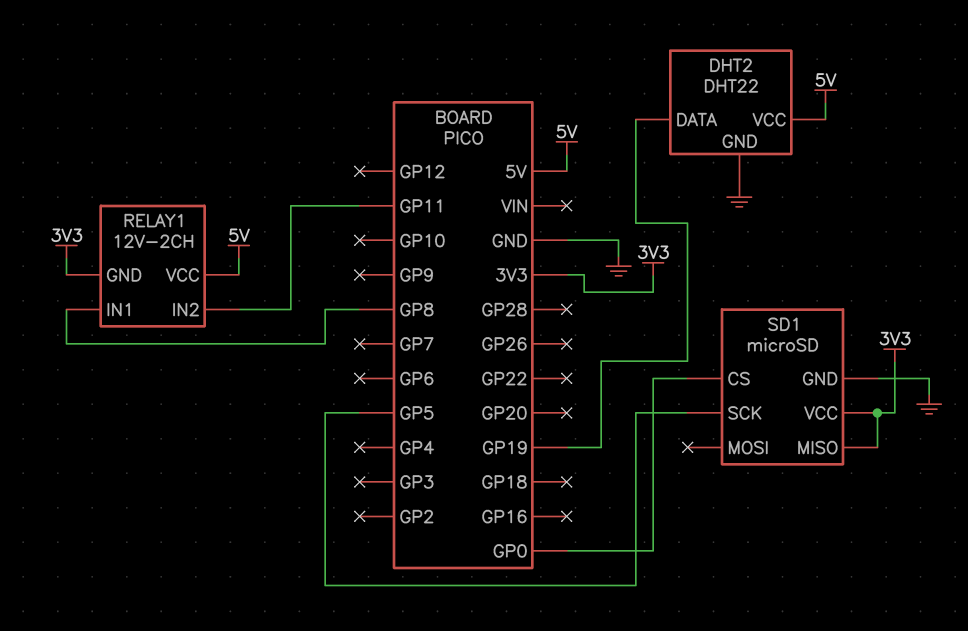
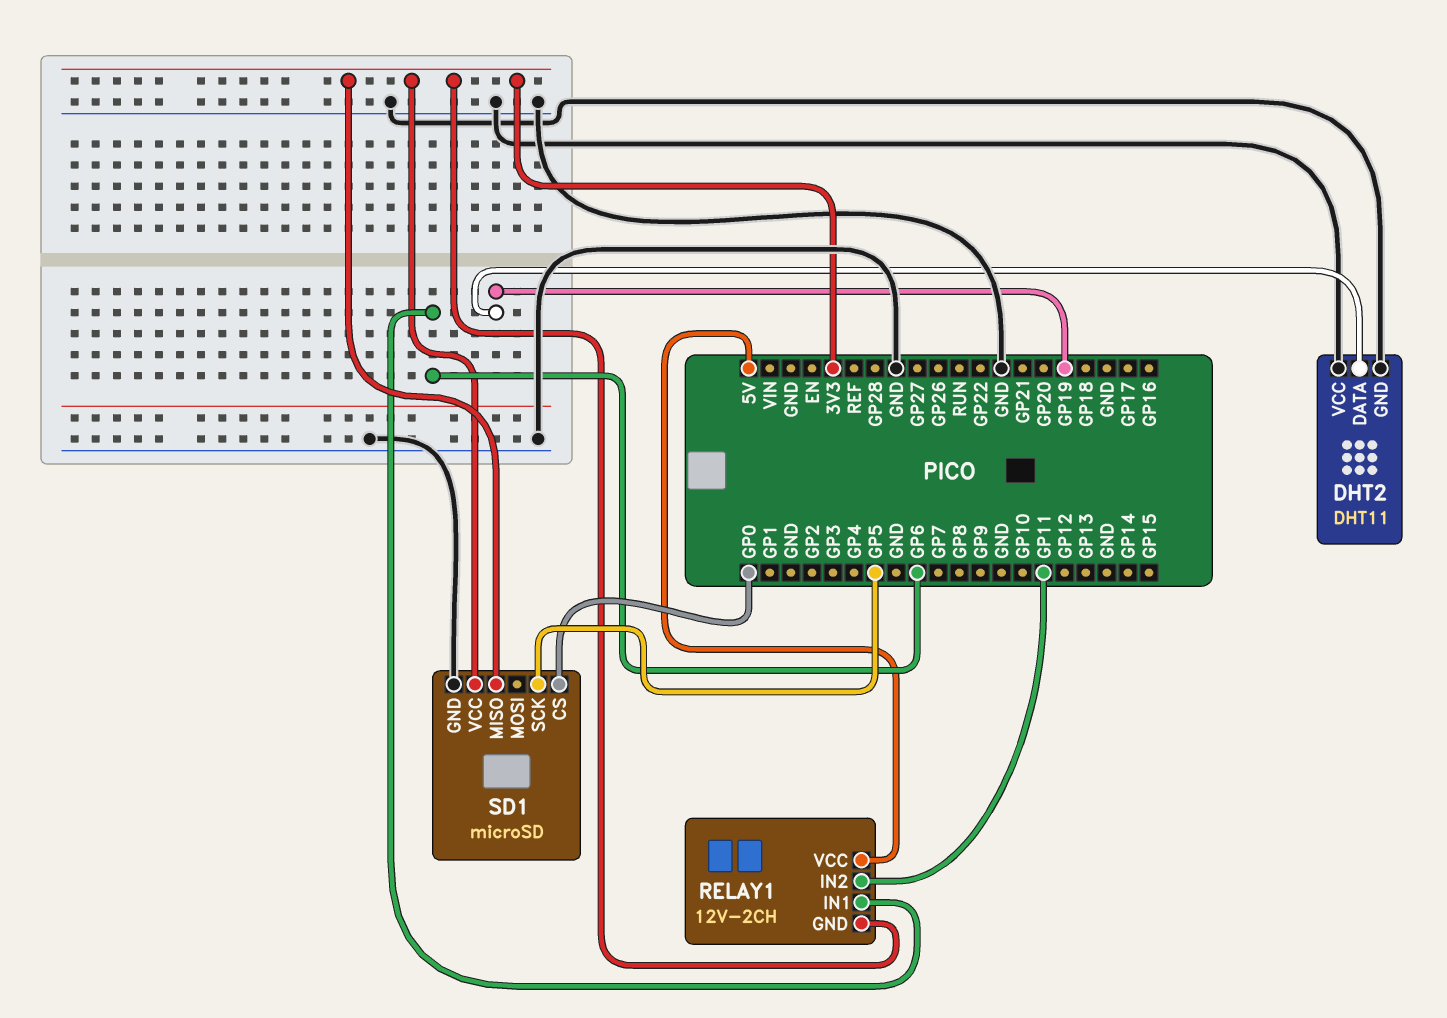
DHT2: DHT22 -> DHT11
DHT2 pin VCC: 5V -> GND
RELAY1 pin IN1: GP8 -> GP6

